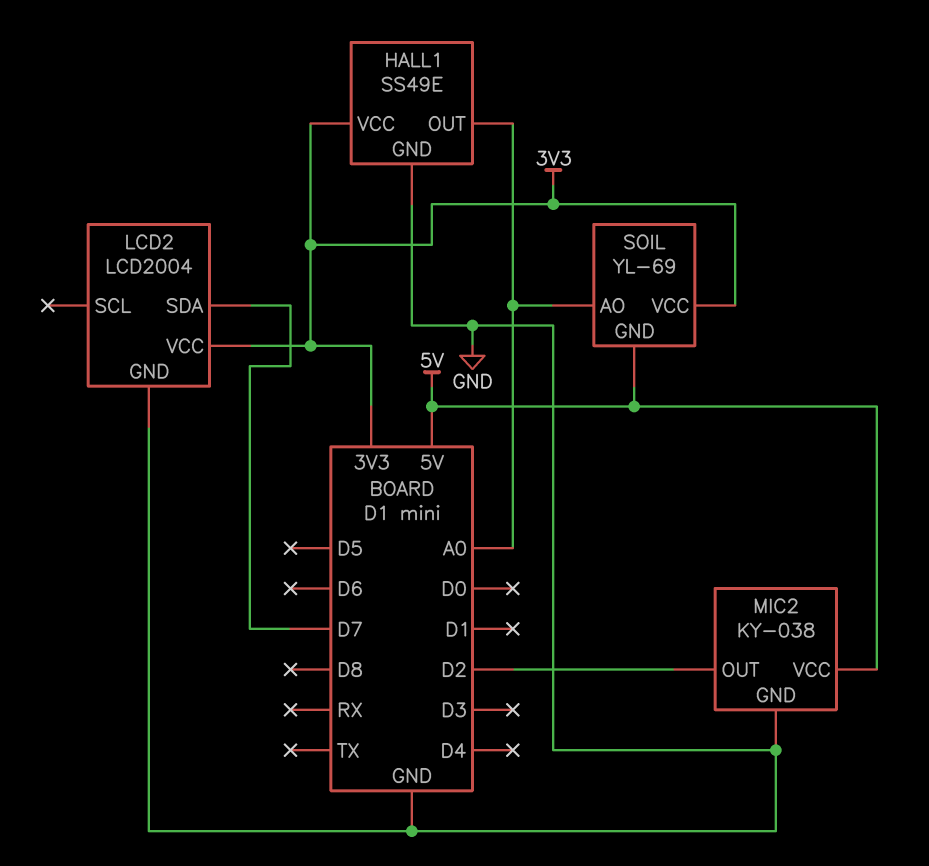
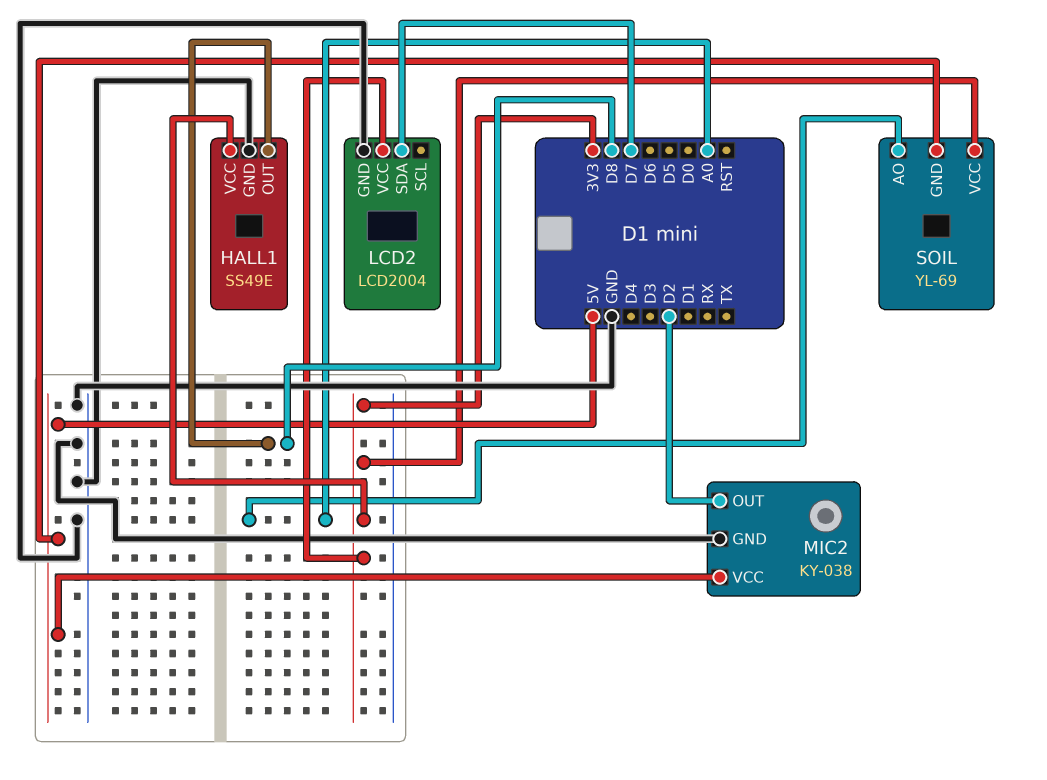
HALL1 pin OUT: A0 -> D8

